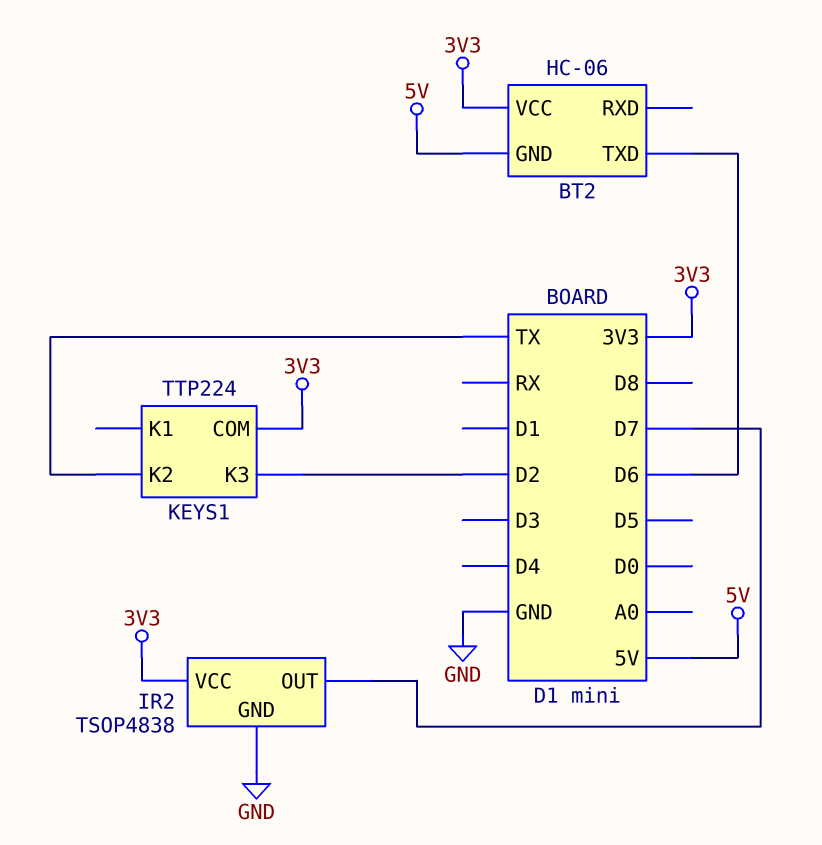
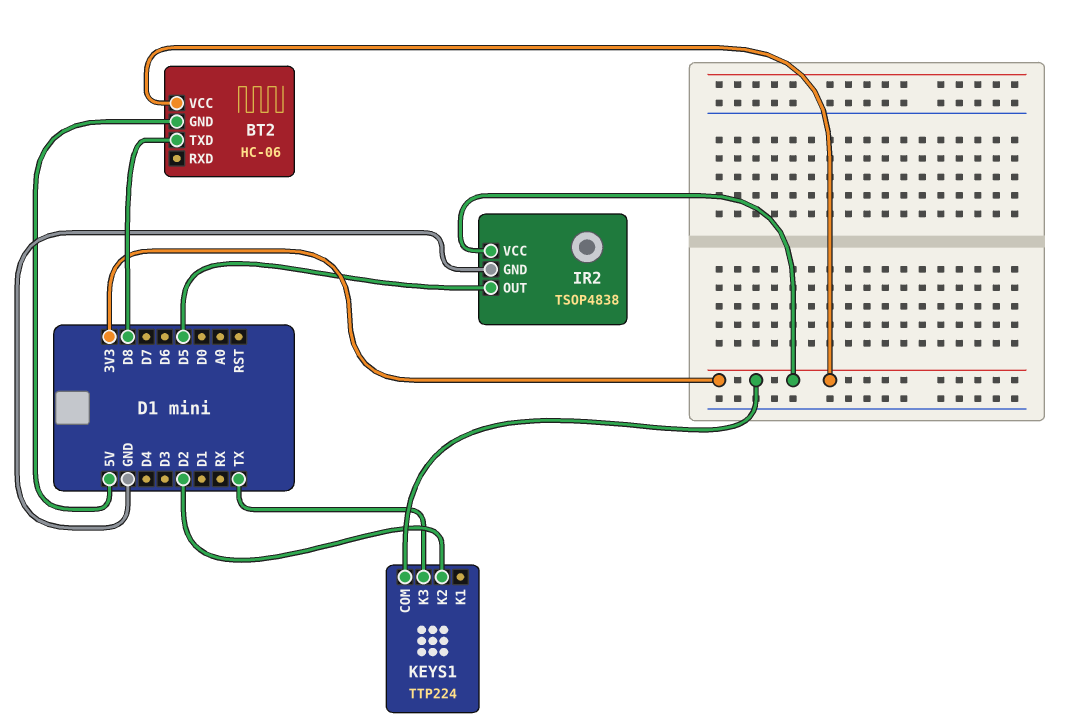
BT2 pin TXD: D6 -> D8
IR2 pin OUT: D7 -> D5
KEYS1 pin K2: TX -> D2
KEYS1 pin K3: D2 -> TX

